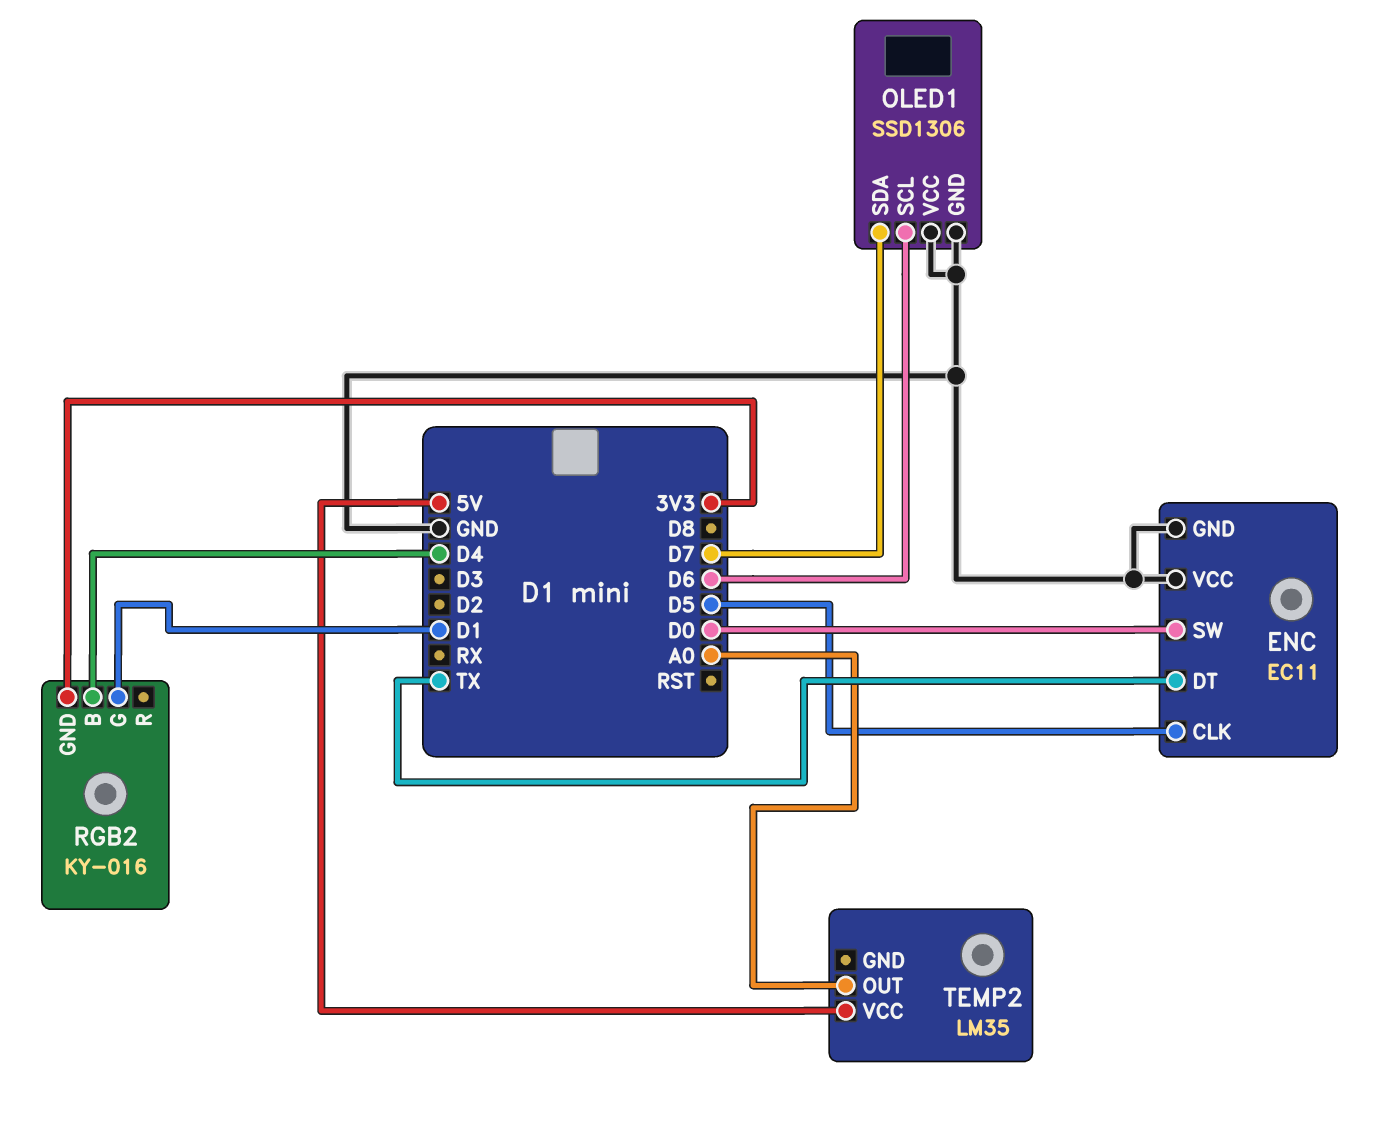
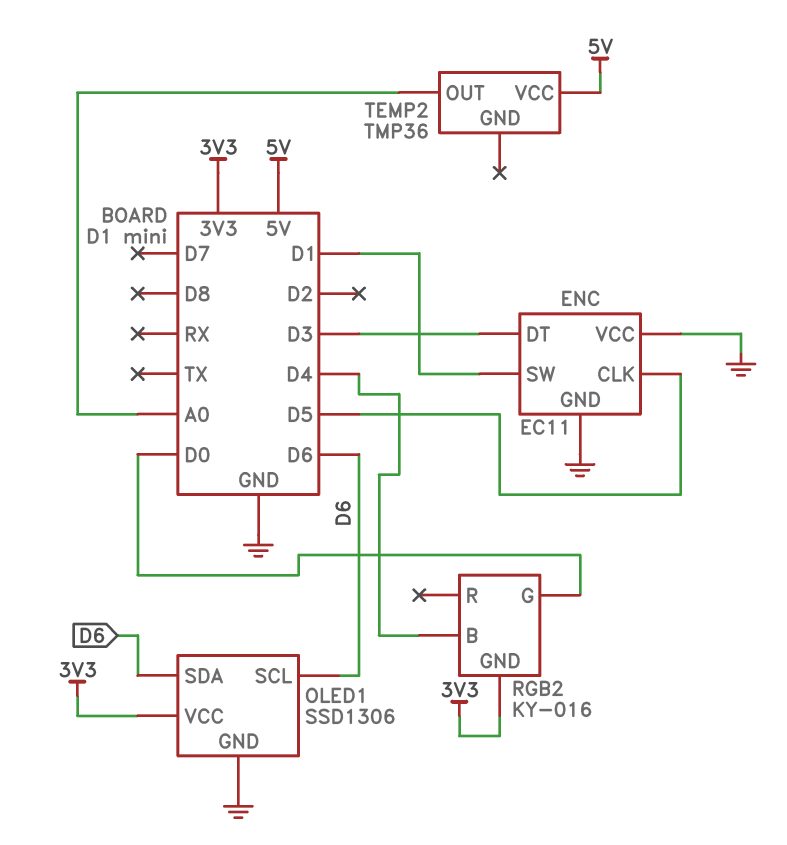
ENC pin DT: TX -> D3
ENC pin SW: D0 -> D1
OLED1 pin SDA: D7 -> D6
OLED1 pin VCC: GND -> 3V3
RGB2 pin G: D1 -> D0
TEMP2: LM35 -> TMP36

